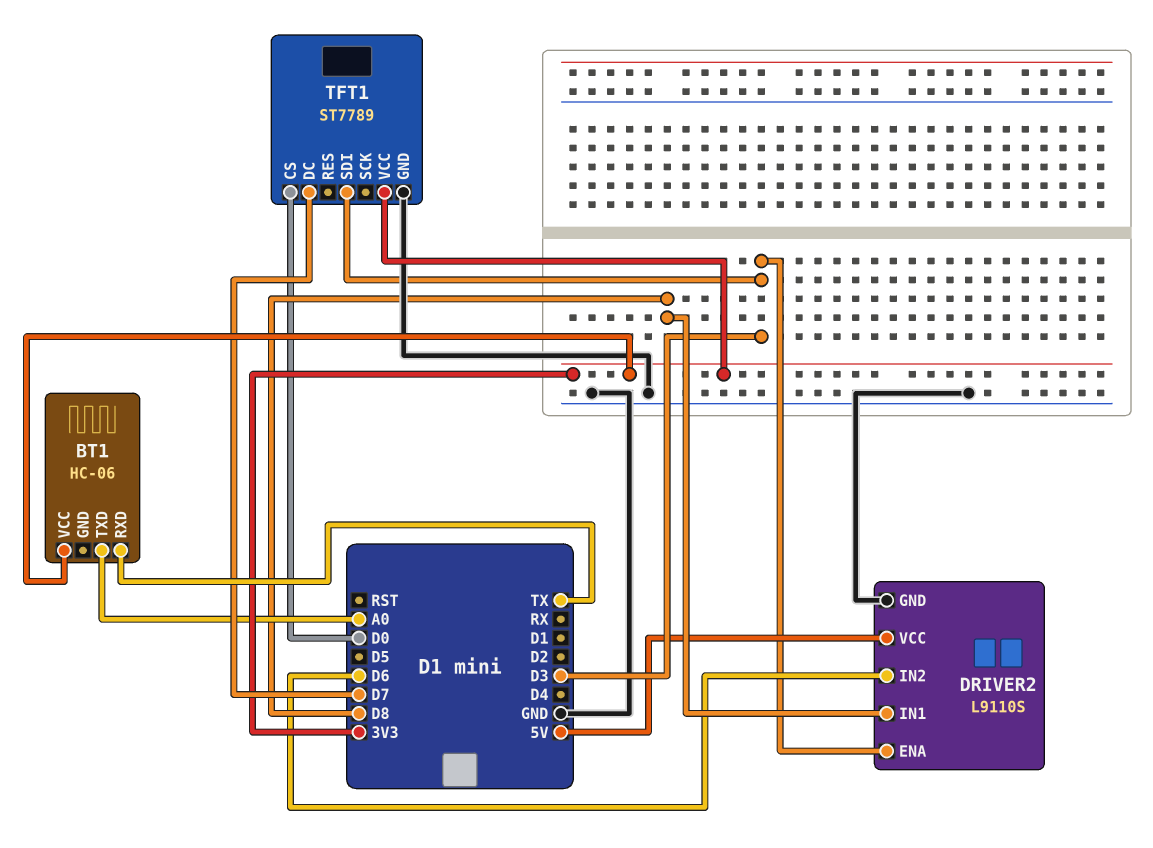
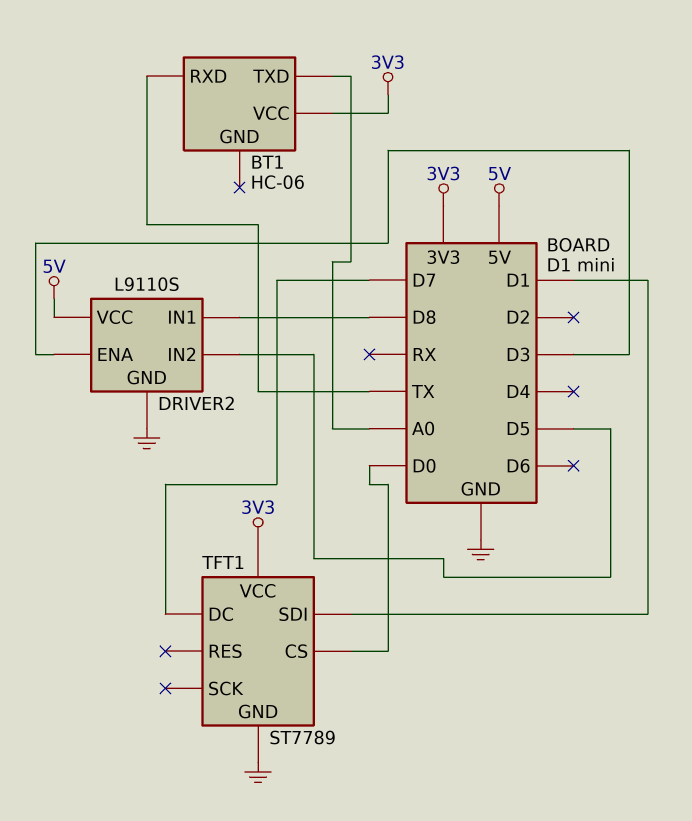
DRIVER2 pin IN2: D6 -> D5
TFT1 pin SDI: D3 -> D1

